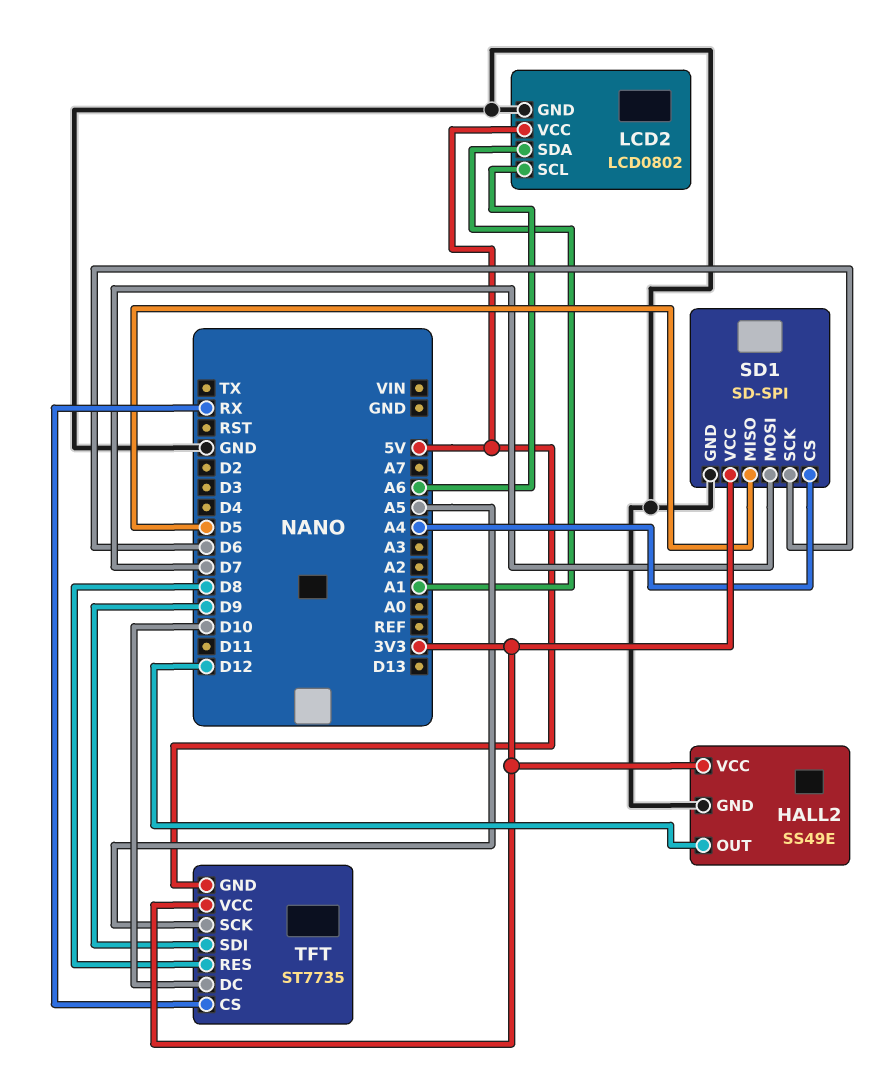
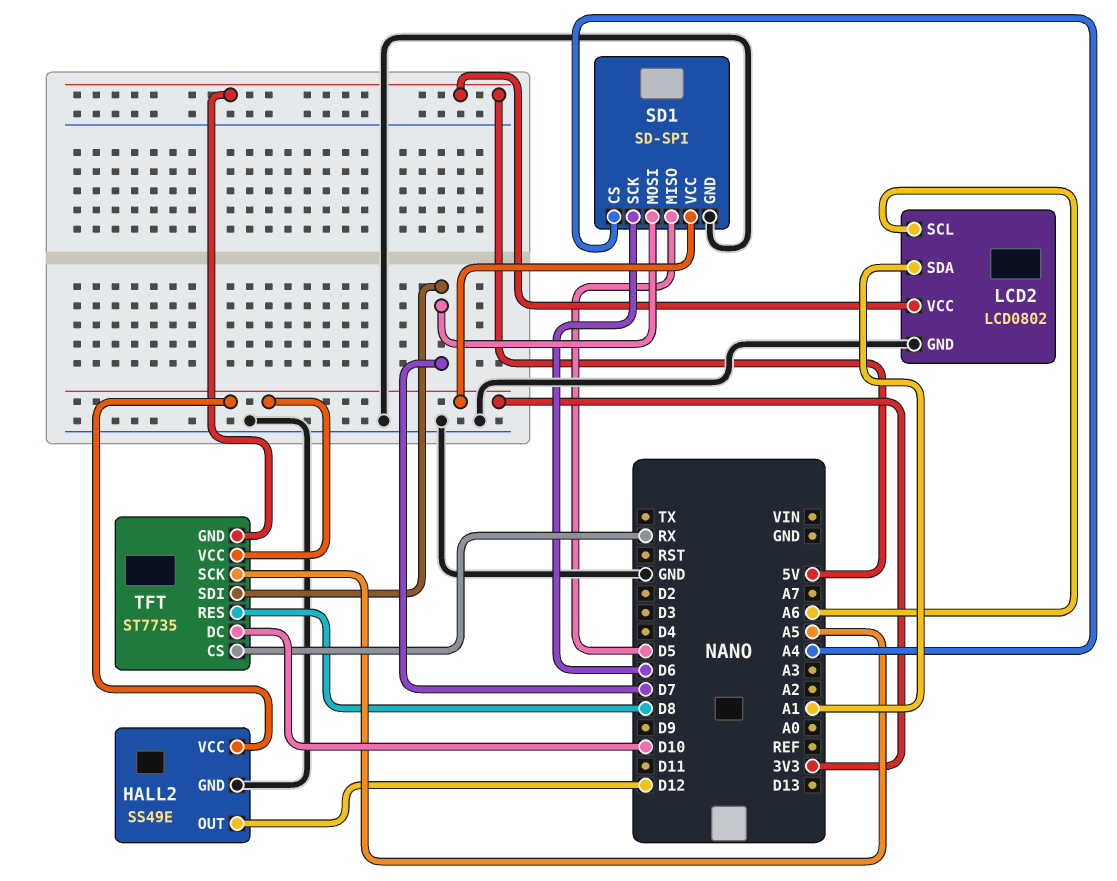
TFT pin SDI: D9 -> D7

